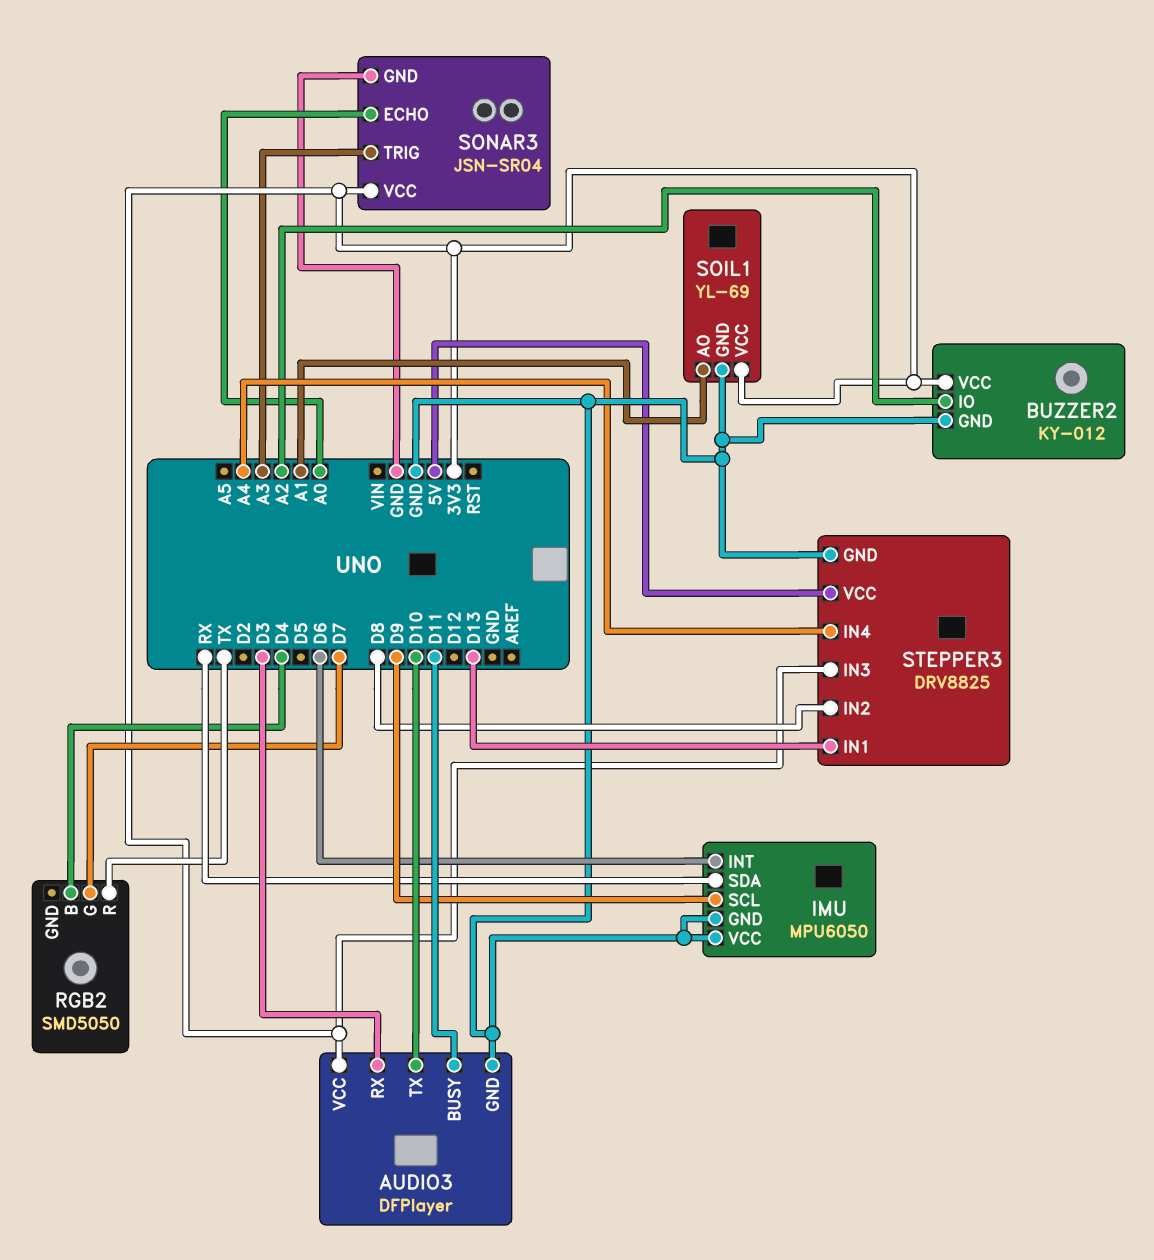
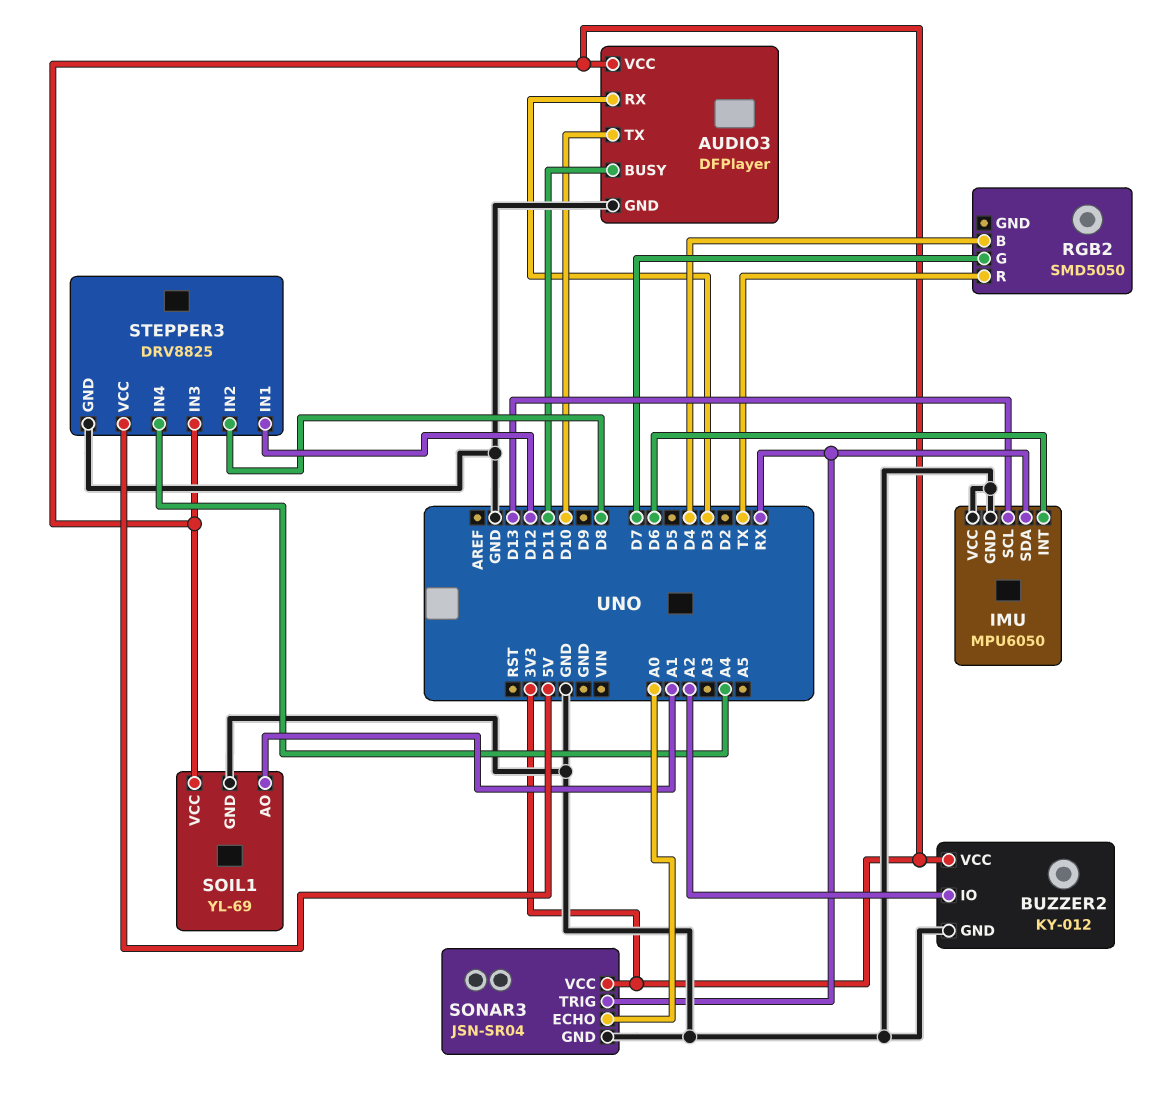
IMU pin SCL: D9 -> D13
SONAR3 pin TRIG: A3 -> RX
STEPPER3 pin IN1: D13 -> D12

